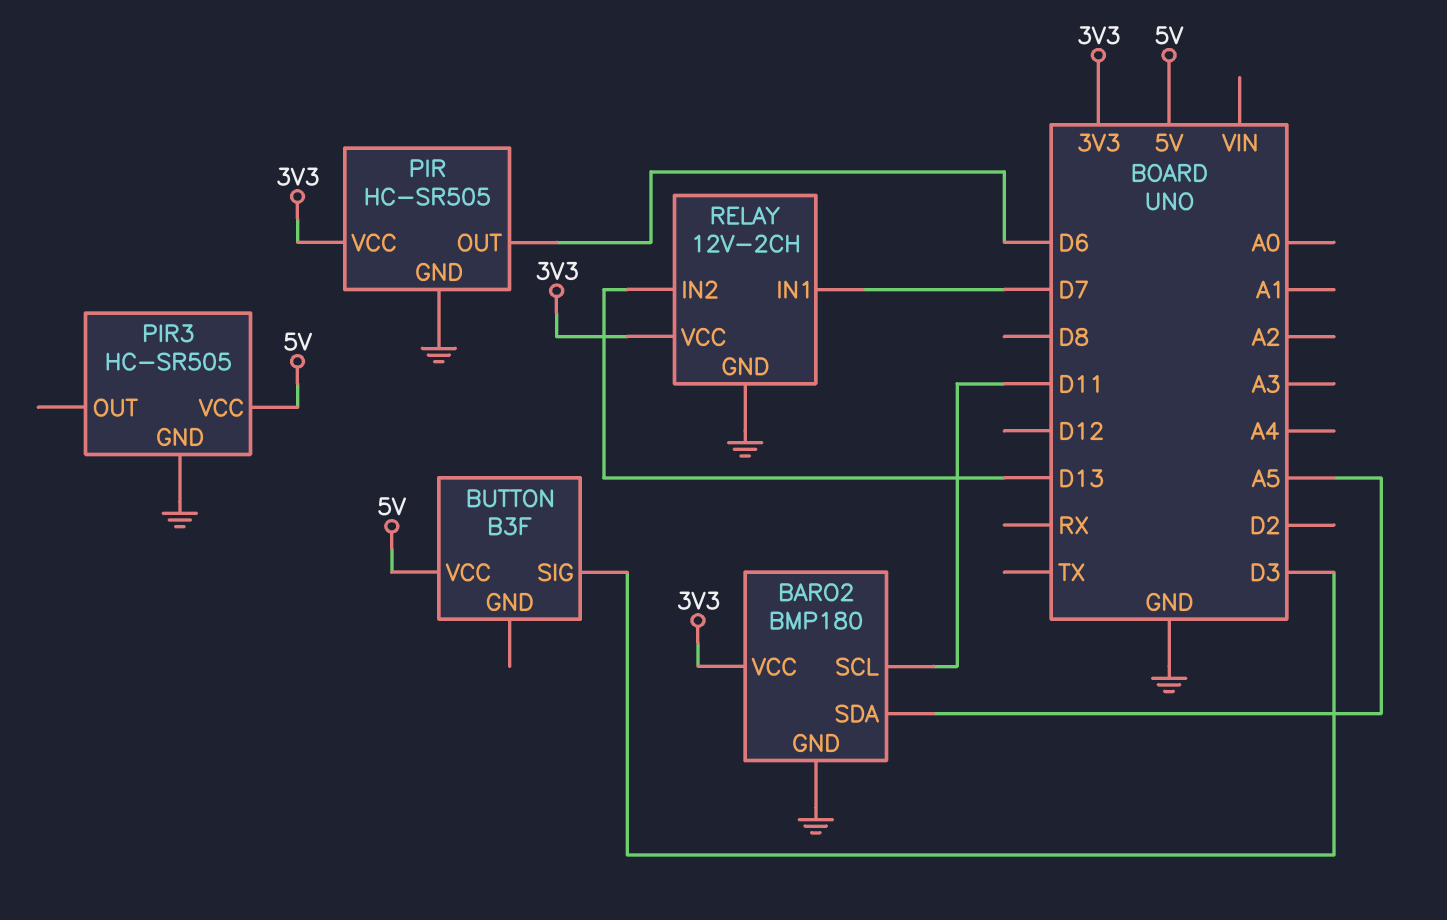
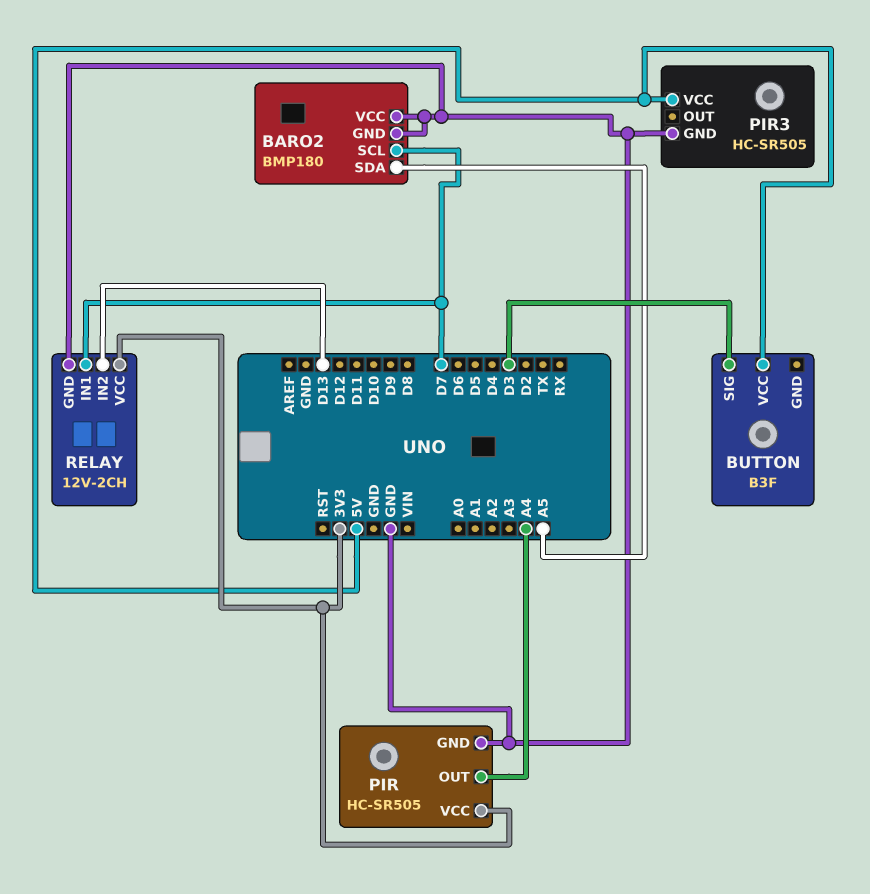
BARO2 pin SCL: D11 -> D7
BARO2 pin VCC: 3V3 -> GND
PIR pin OUT: D6 -> A4

